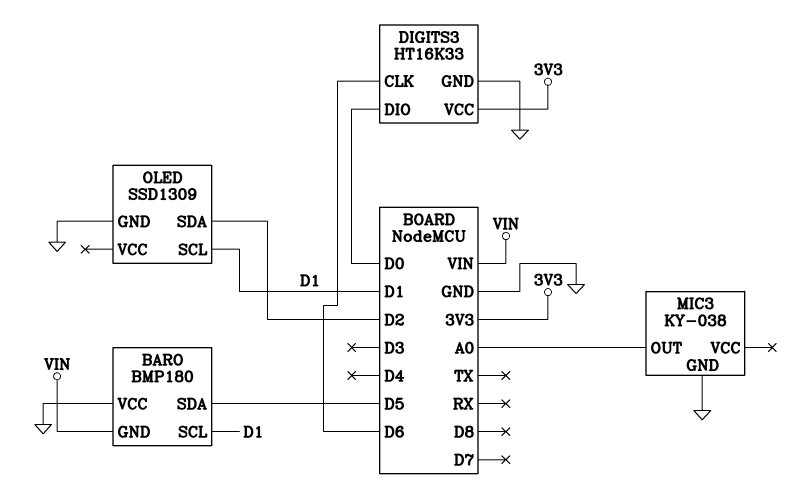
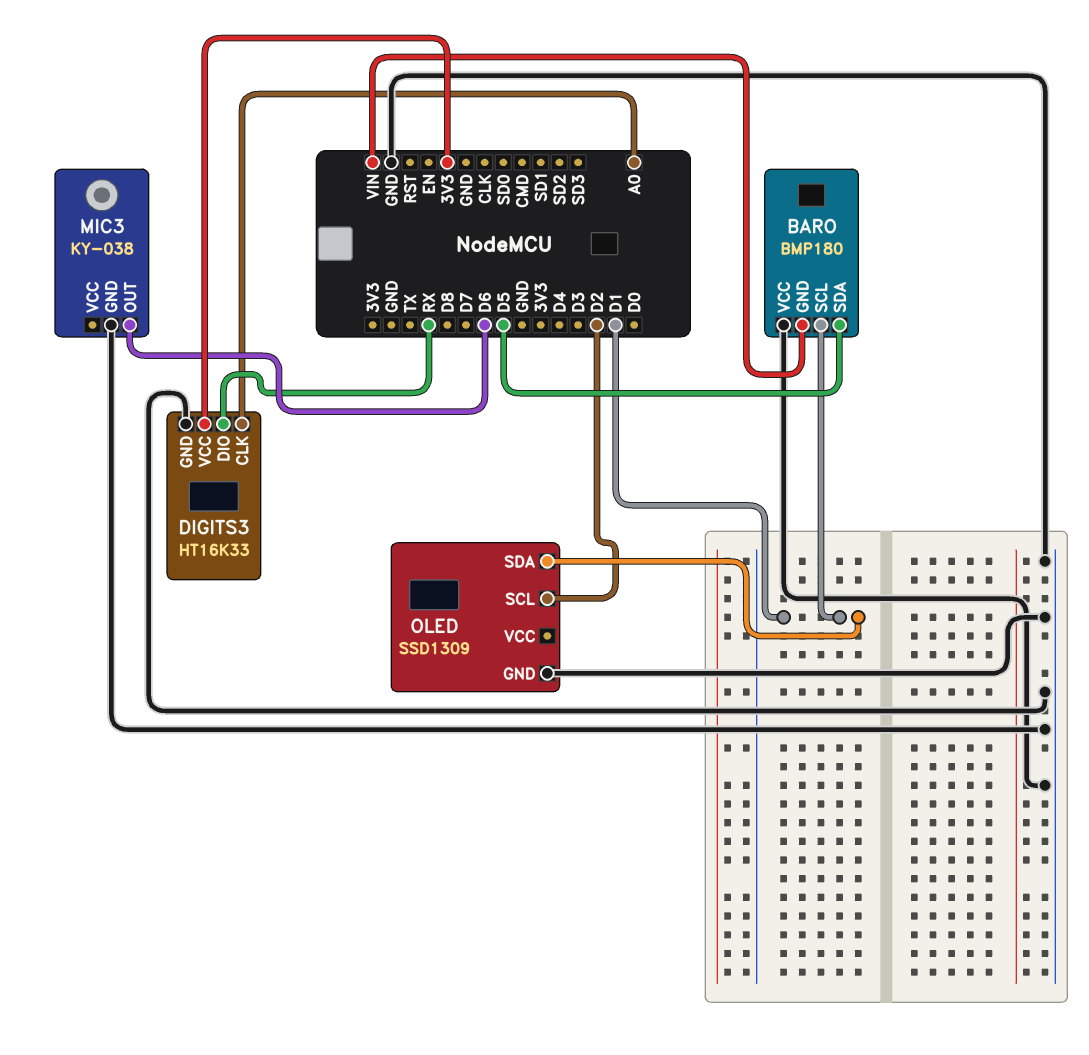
DIGITS3 pin CLK: D6 -> A0
DIGITS3 pin DIO: D0 -> RX
MIC3 pin OUT: A0 -> D6
OLED pin SCL: D1 -> D2
OLED pin SDA: D2 -> D1

